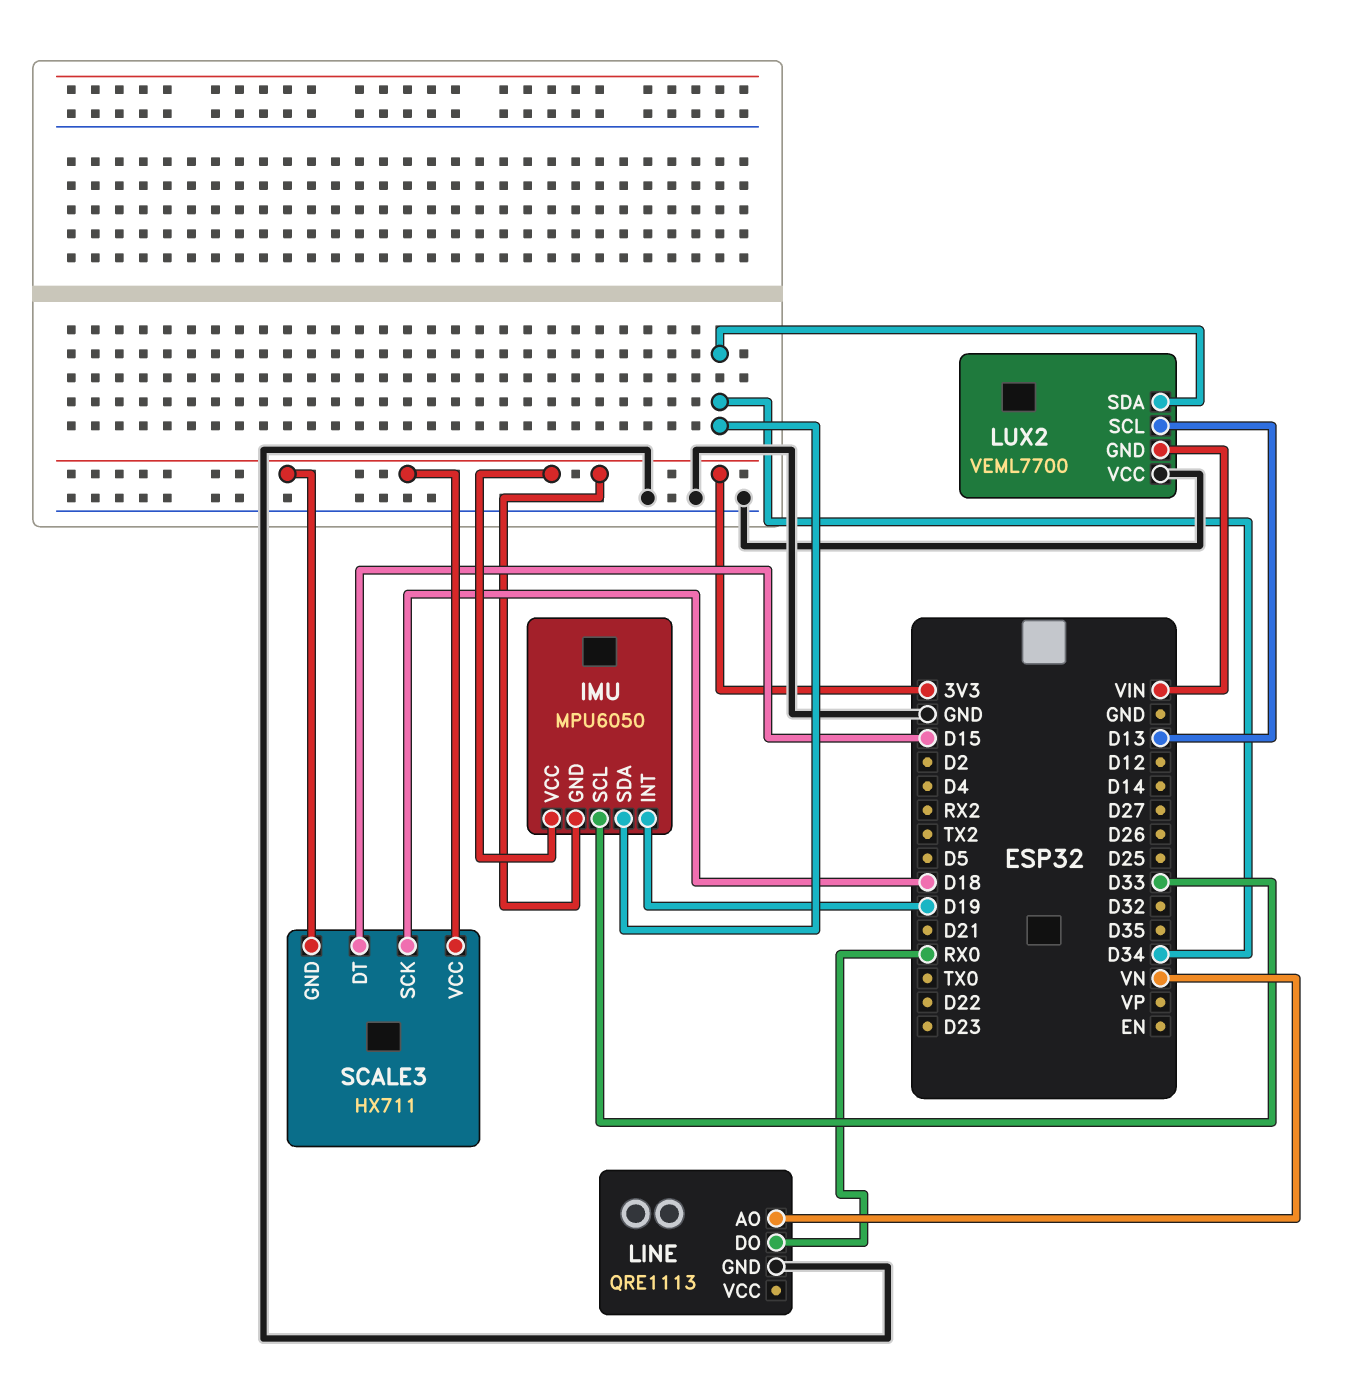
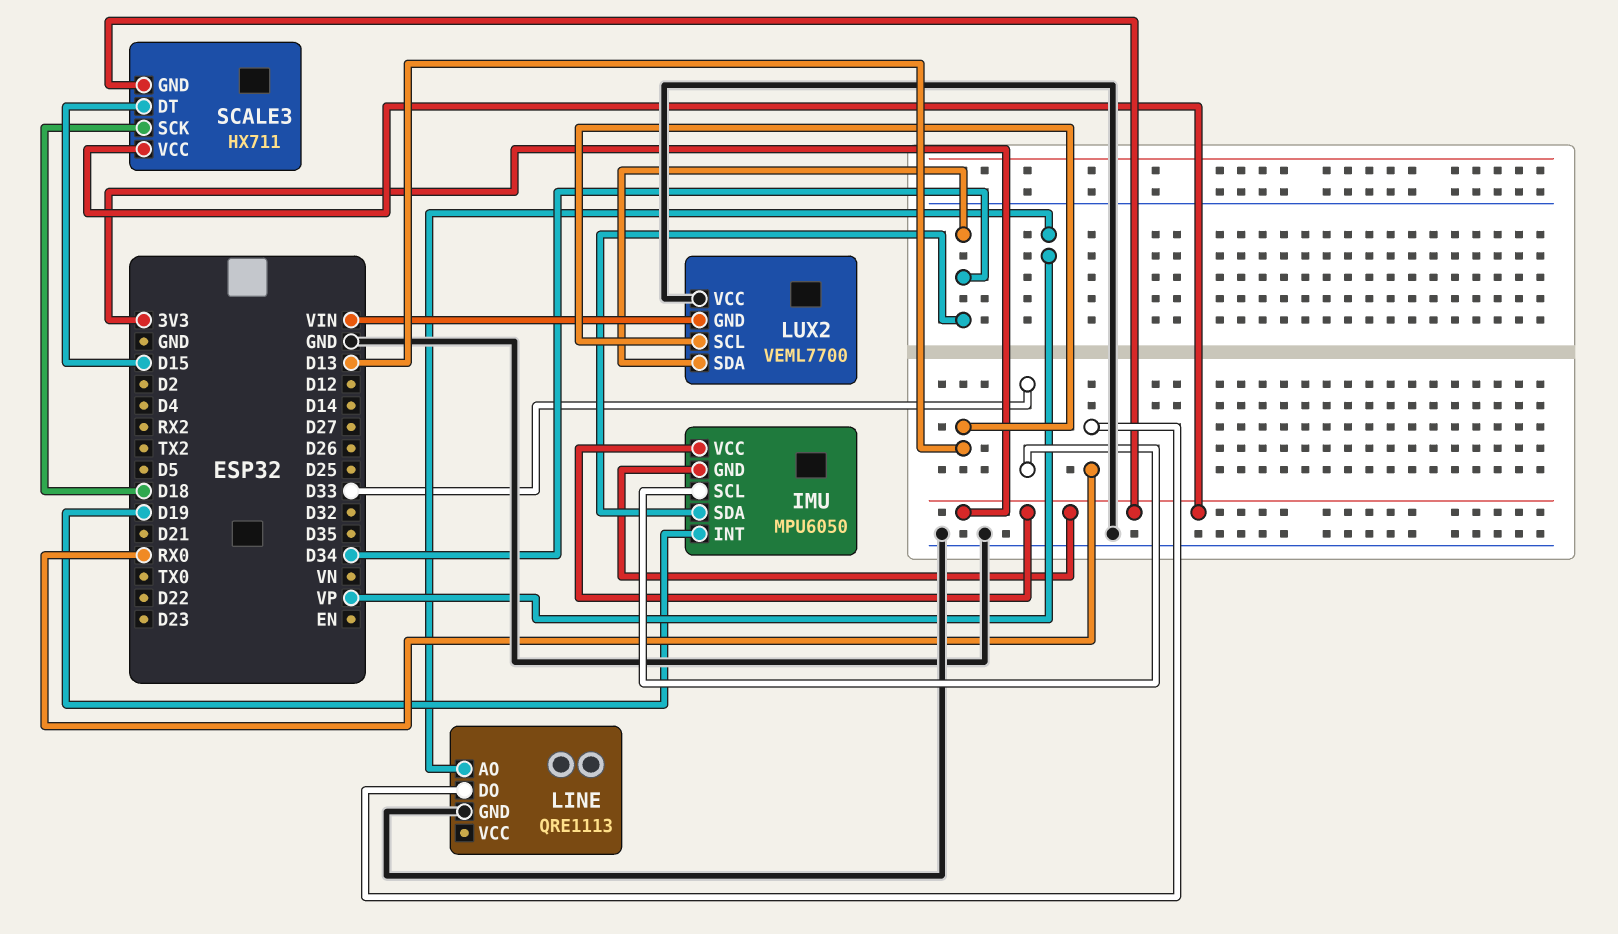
LINE pin AO: VN -> VP

